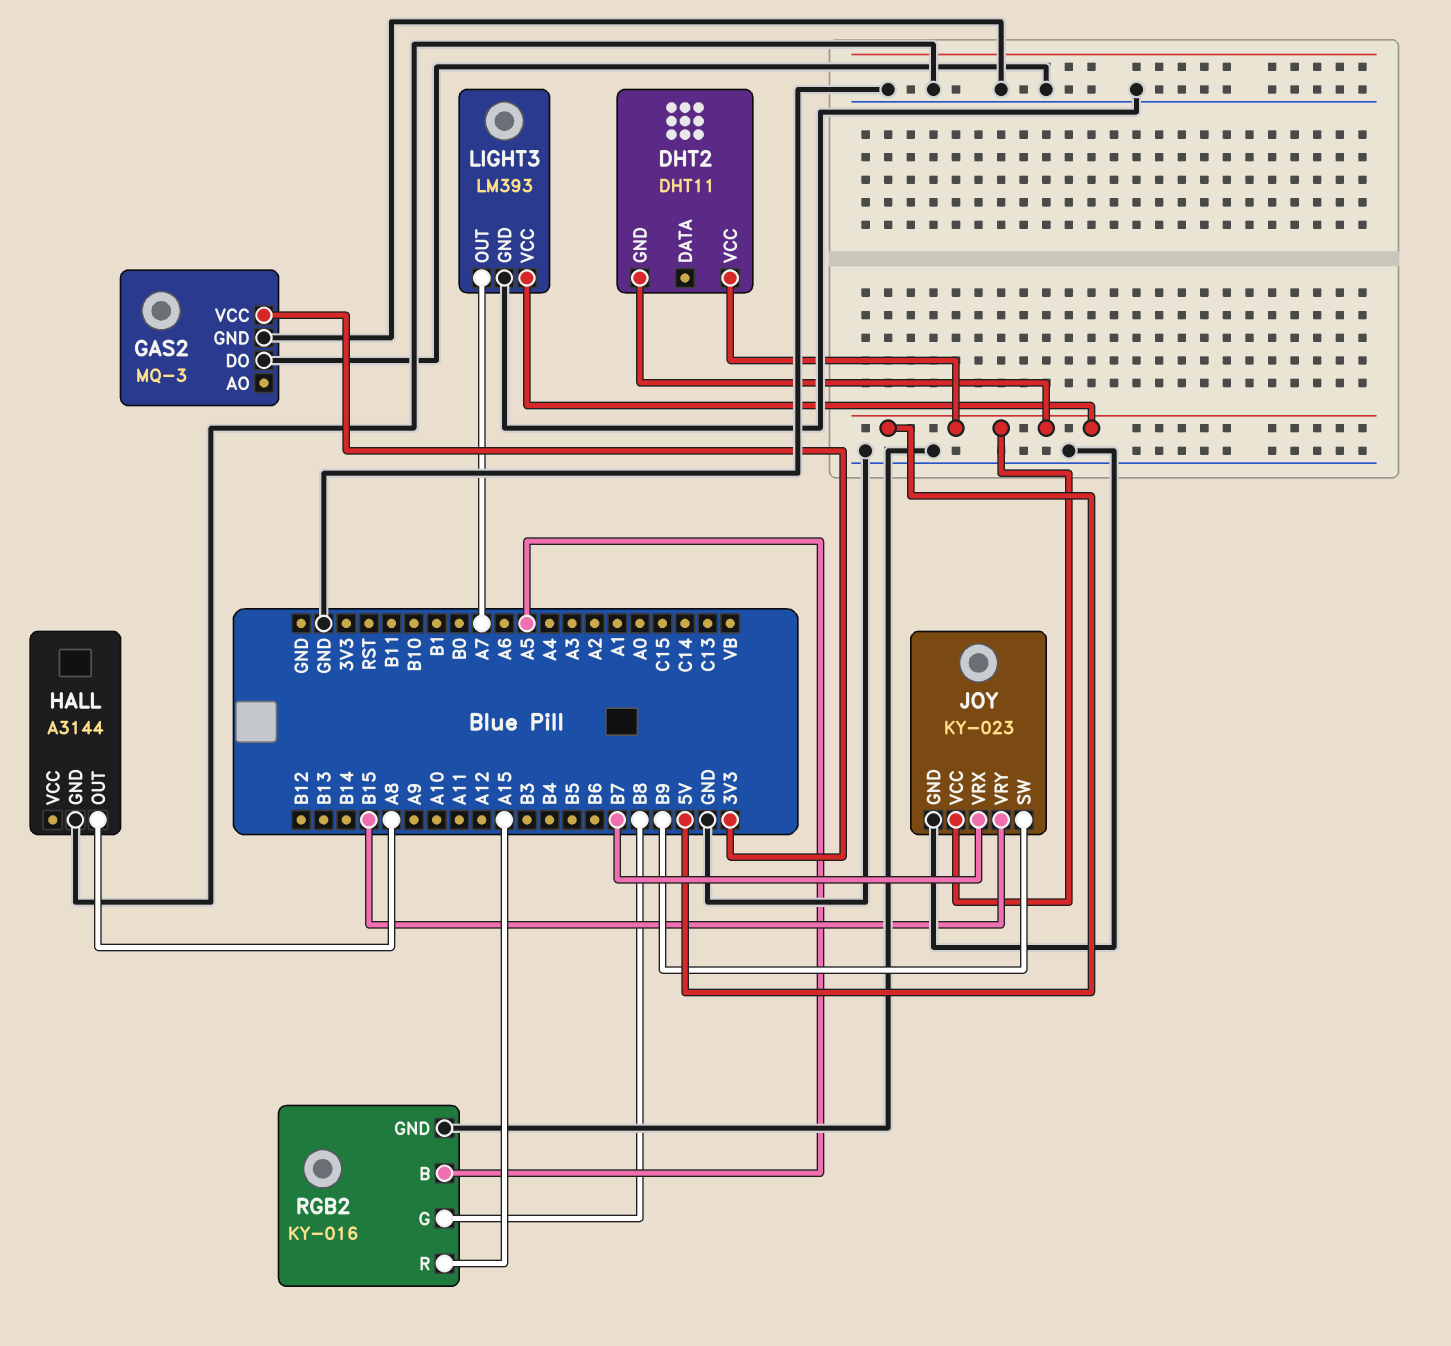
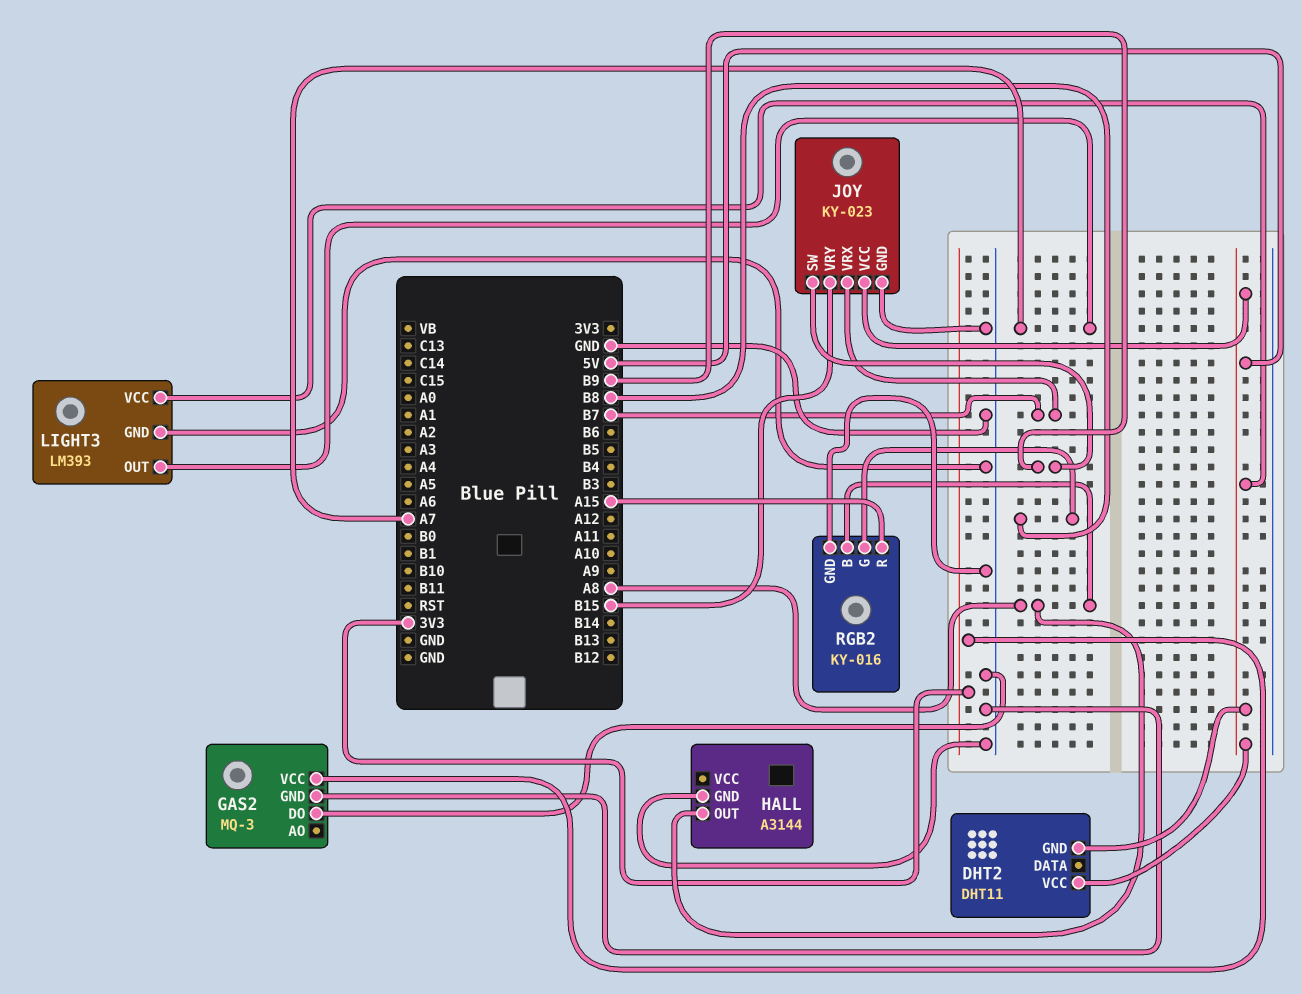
RGB2 pin B: A5 -> A8

